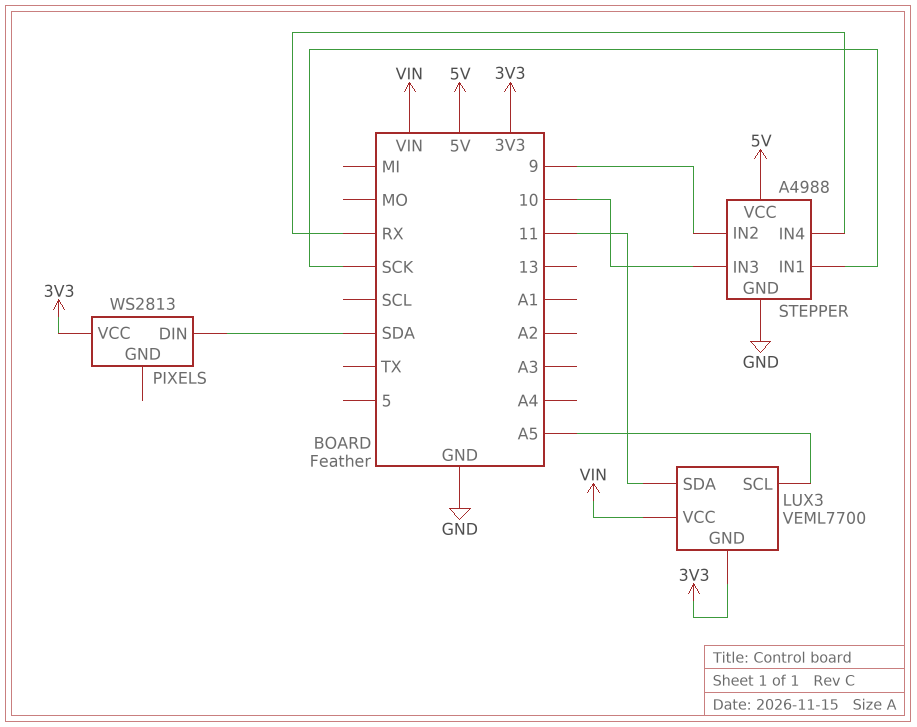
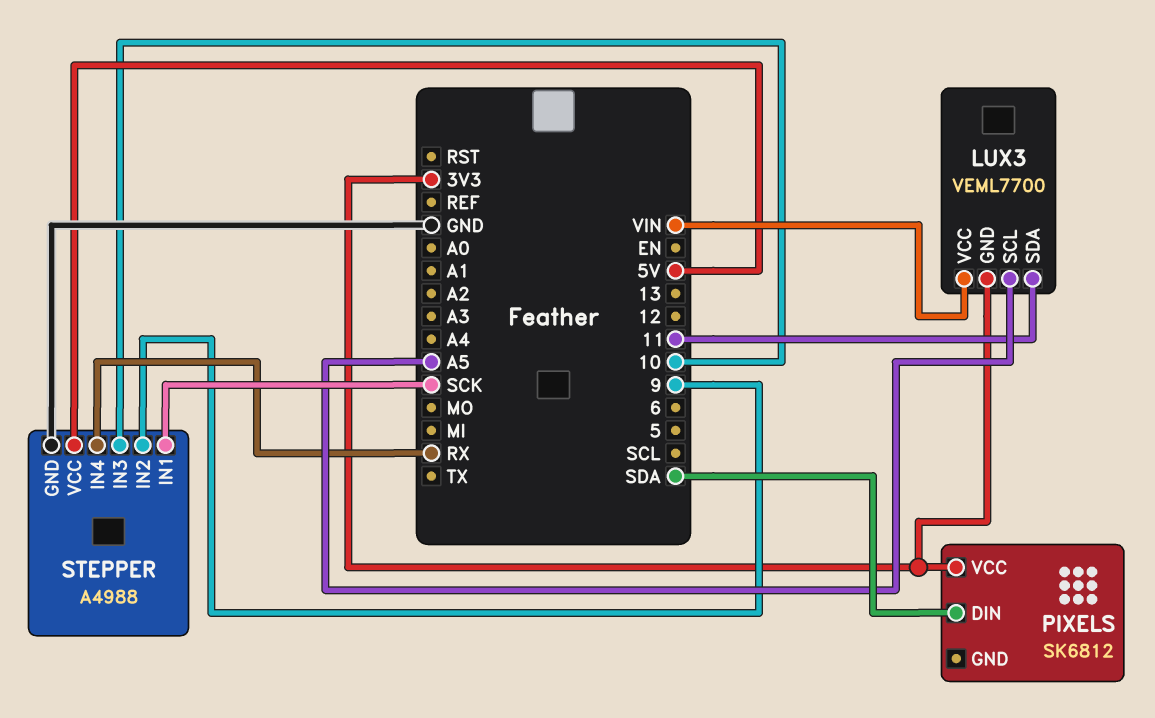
PIXELS: WS2813 -> SK6812

